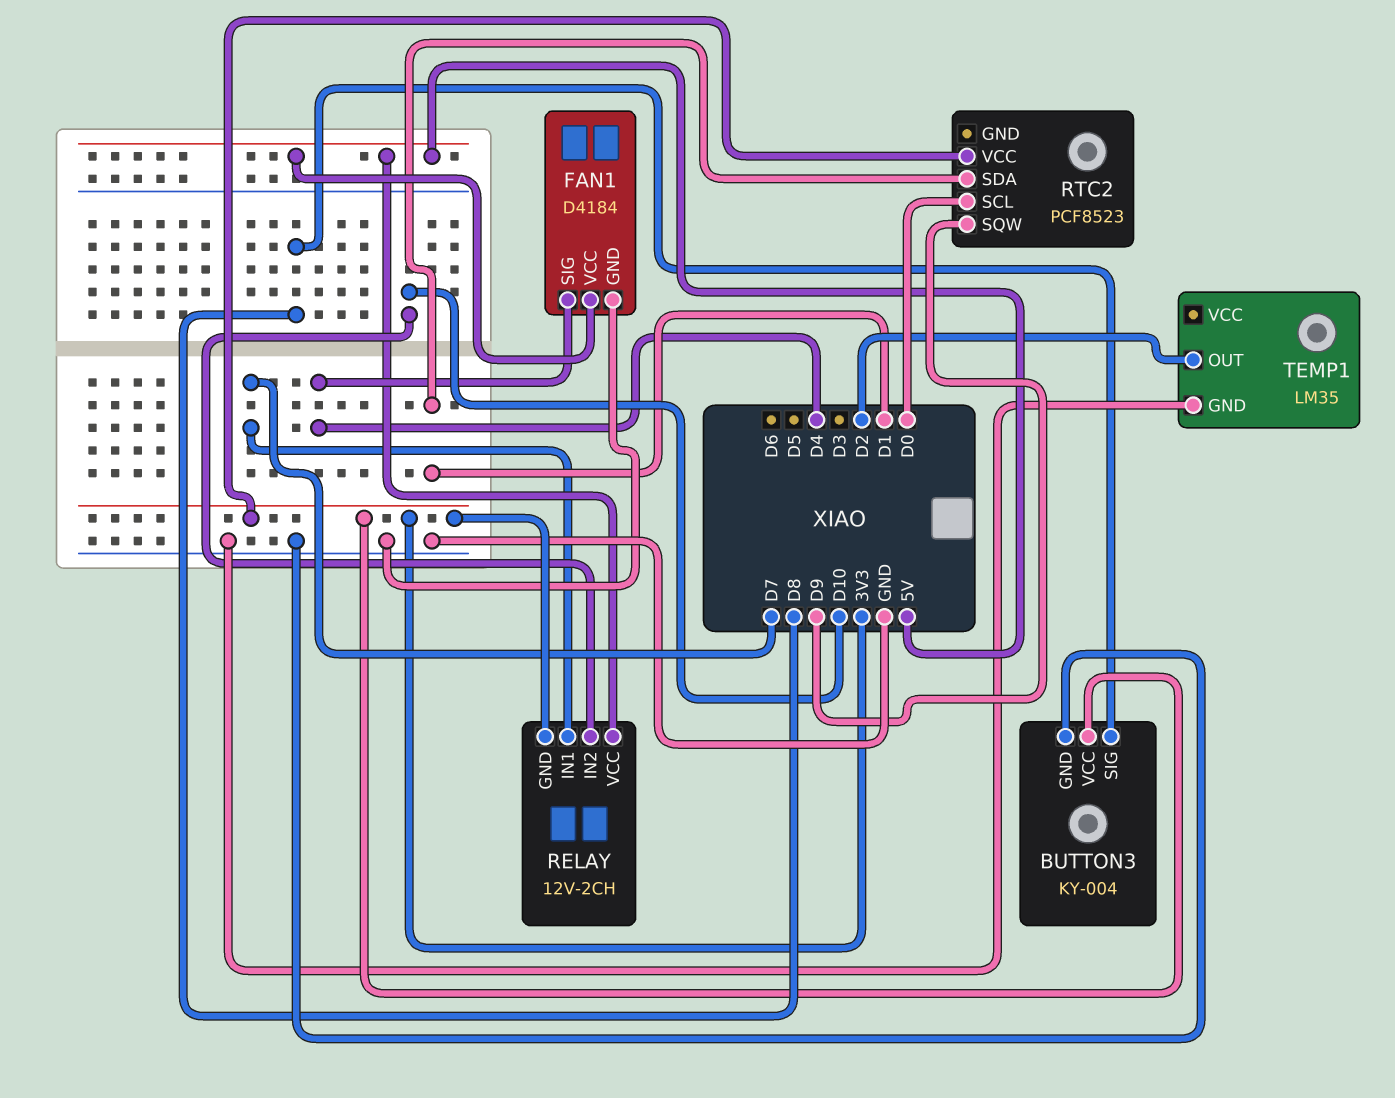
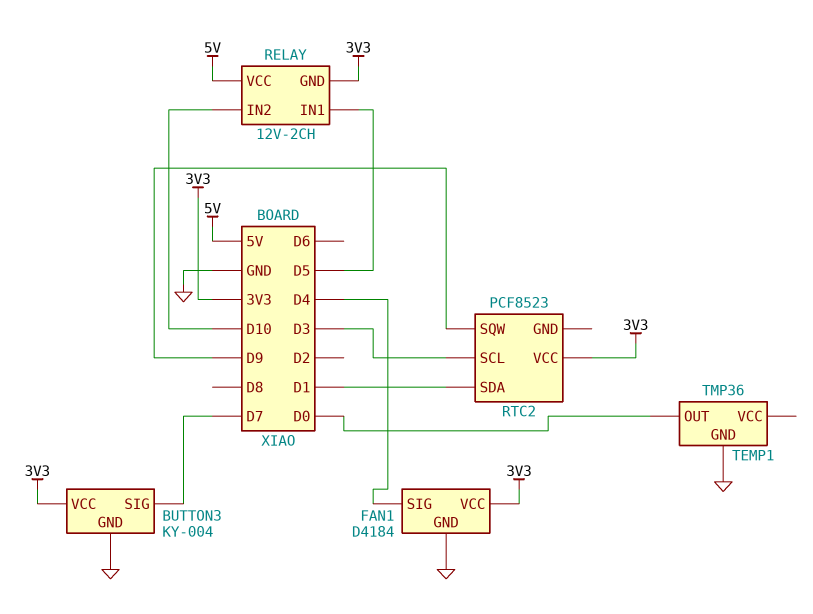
BUTTON3 pin SIG: D8 -> D7
FAN1 pin VCC: 5V -> 3V3
RELAY pin IN1: D7 -> D5
RTC2 pin SCL: D0 -> D3
TEMP1: LM35 -> TMP36
TEMP1 pin OUT: D2 -> D0

